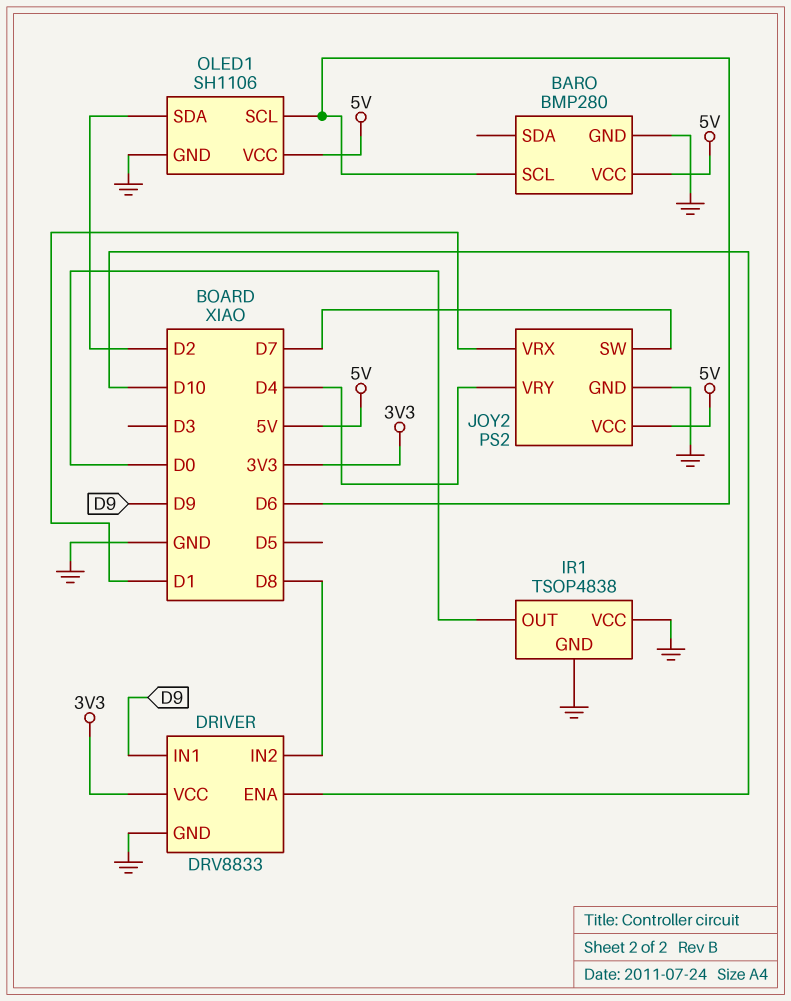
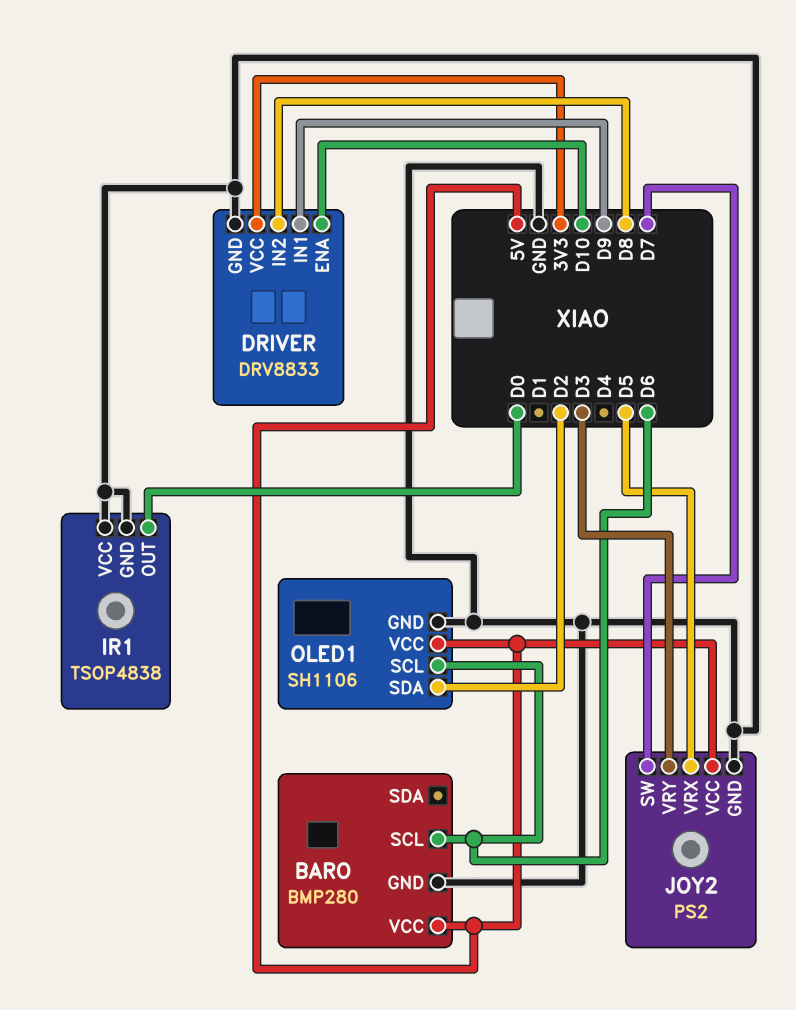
JOY2 pin VRX: D1 -> D5
JOY2 pin VRY: D4 -> D3

